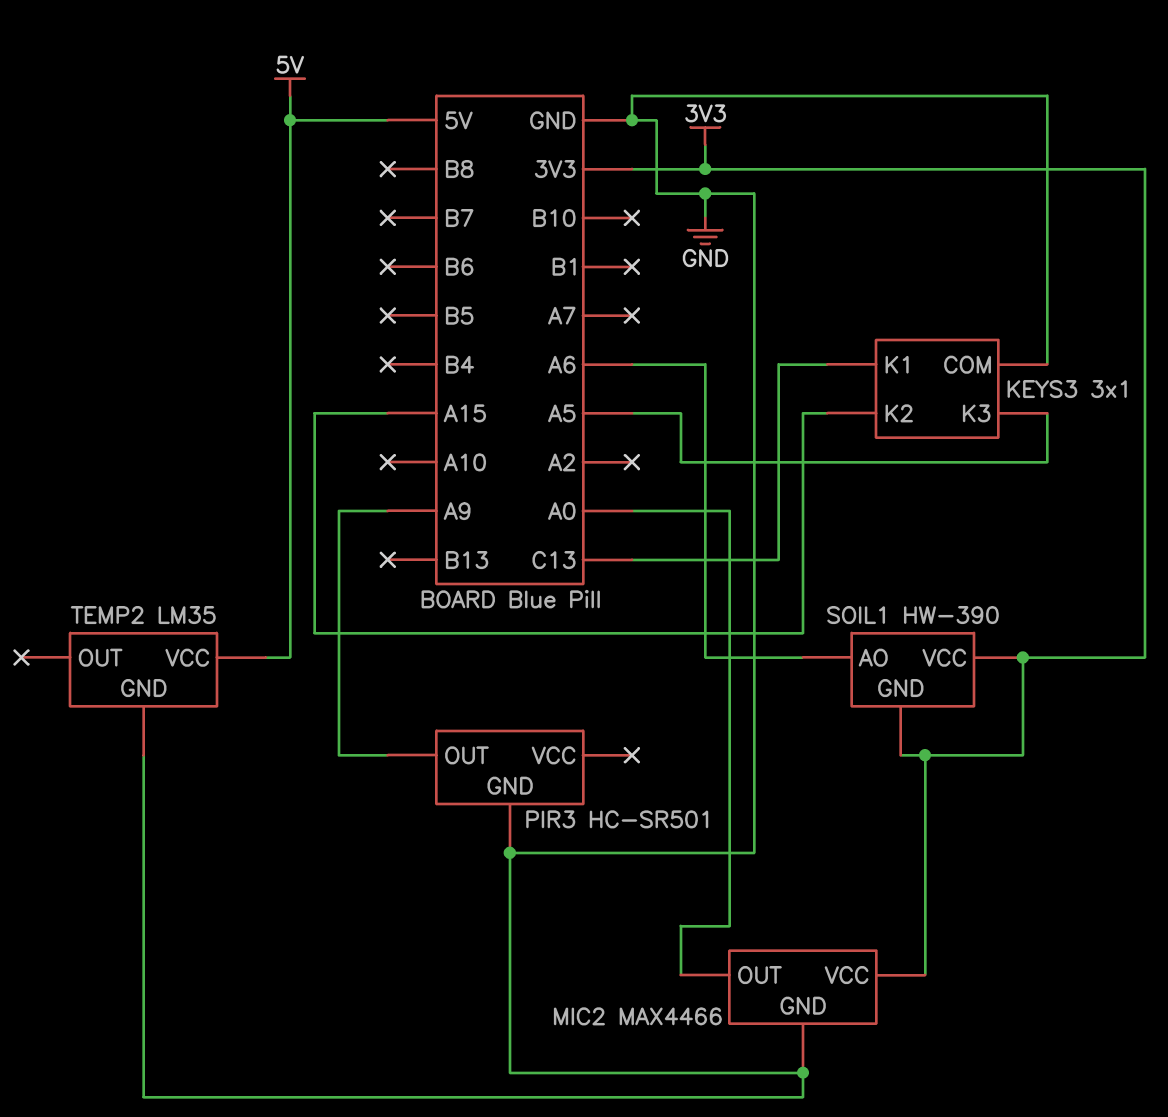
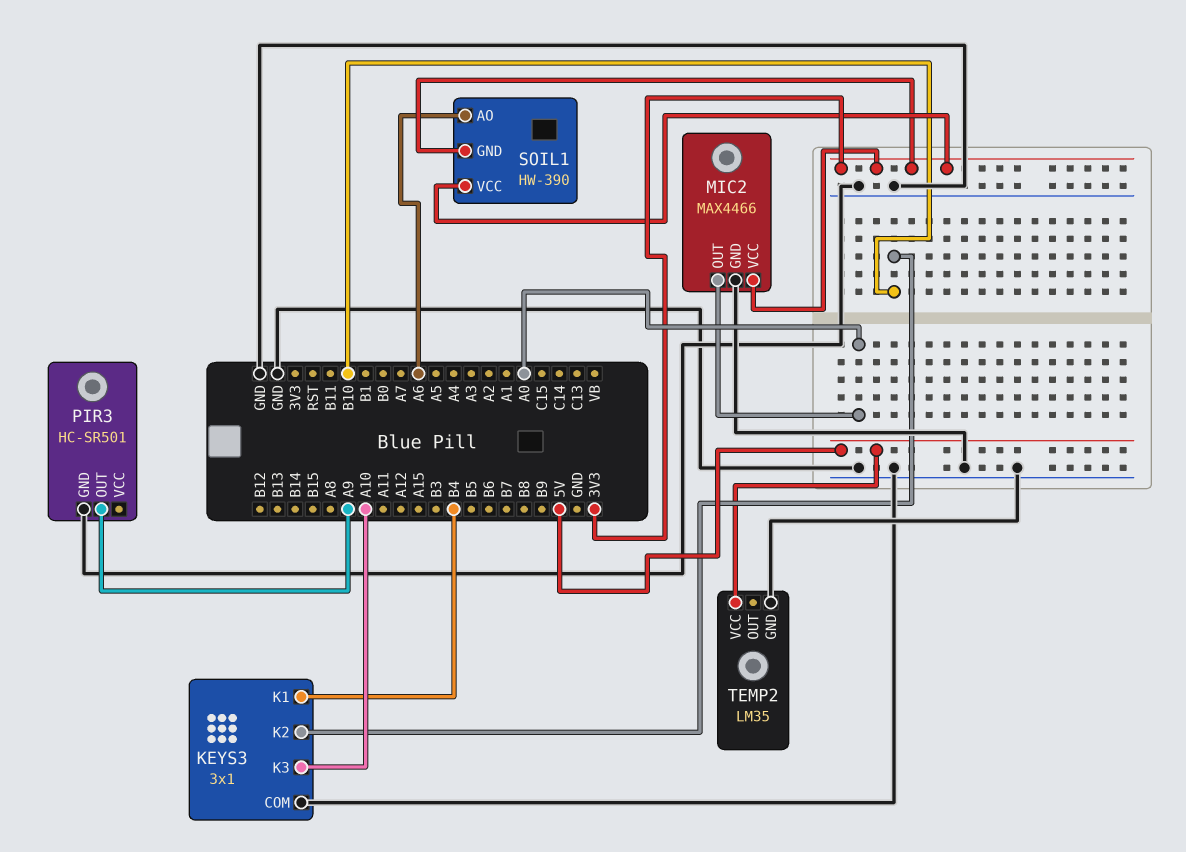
KEYS3 pin K1: C13 -> B4
KEYS3 pin K2: A15 -> B10
KEYS3 pin K3: A5 -> A10

